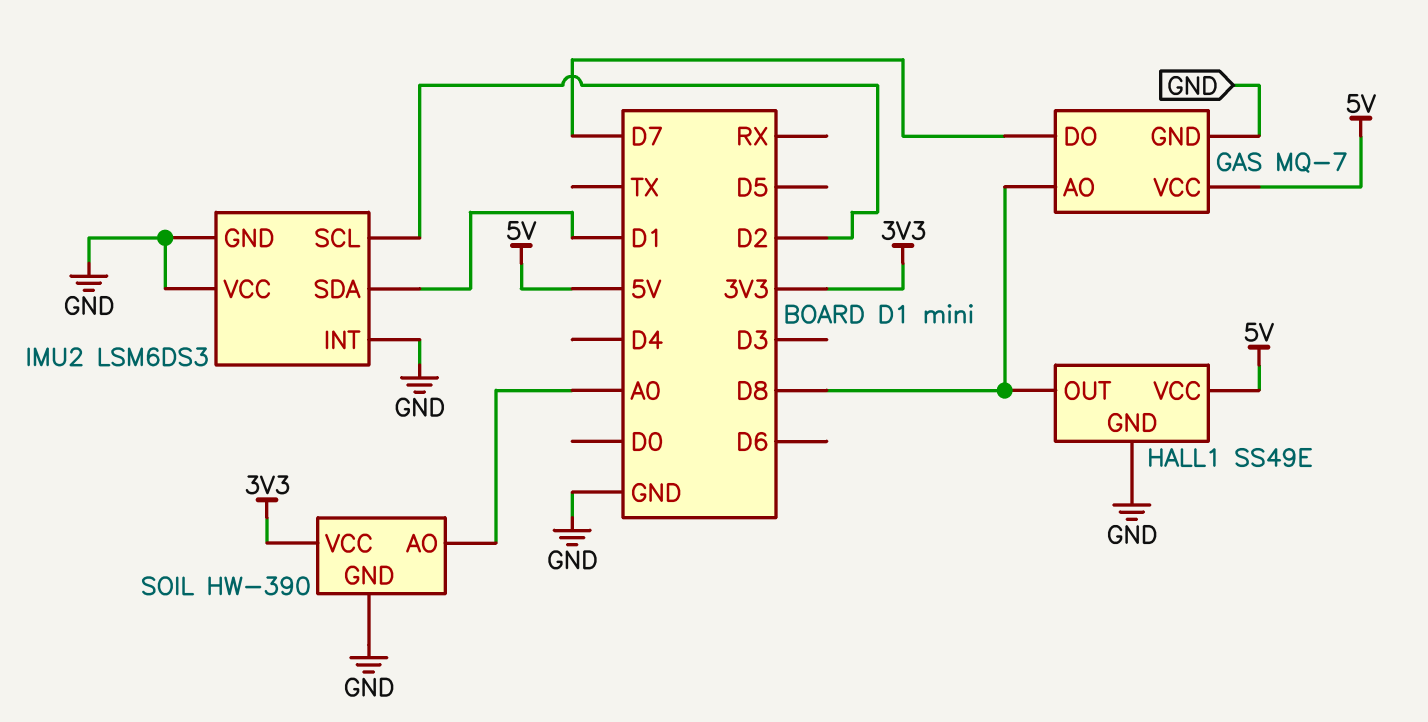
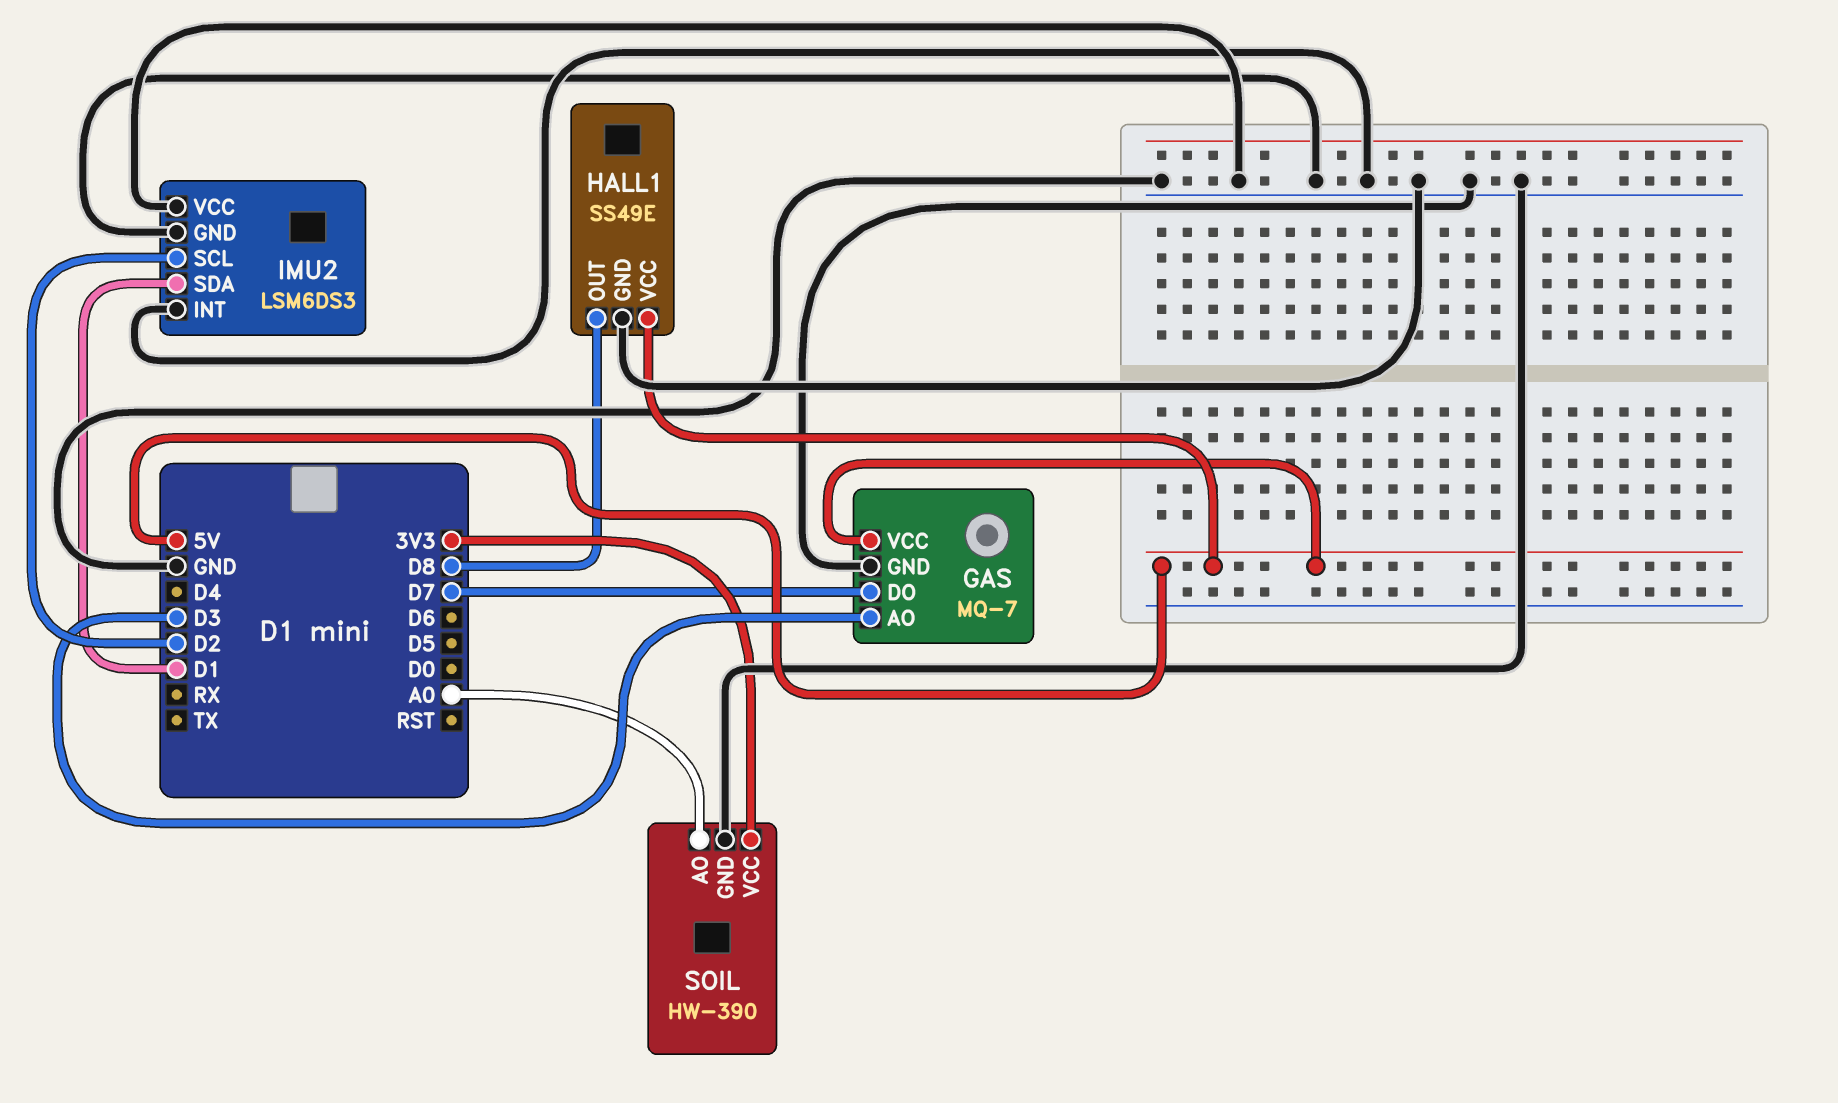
GAS pin AO: D8 -> D3

